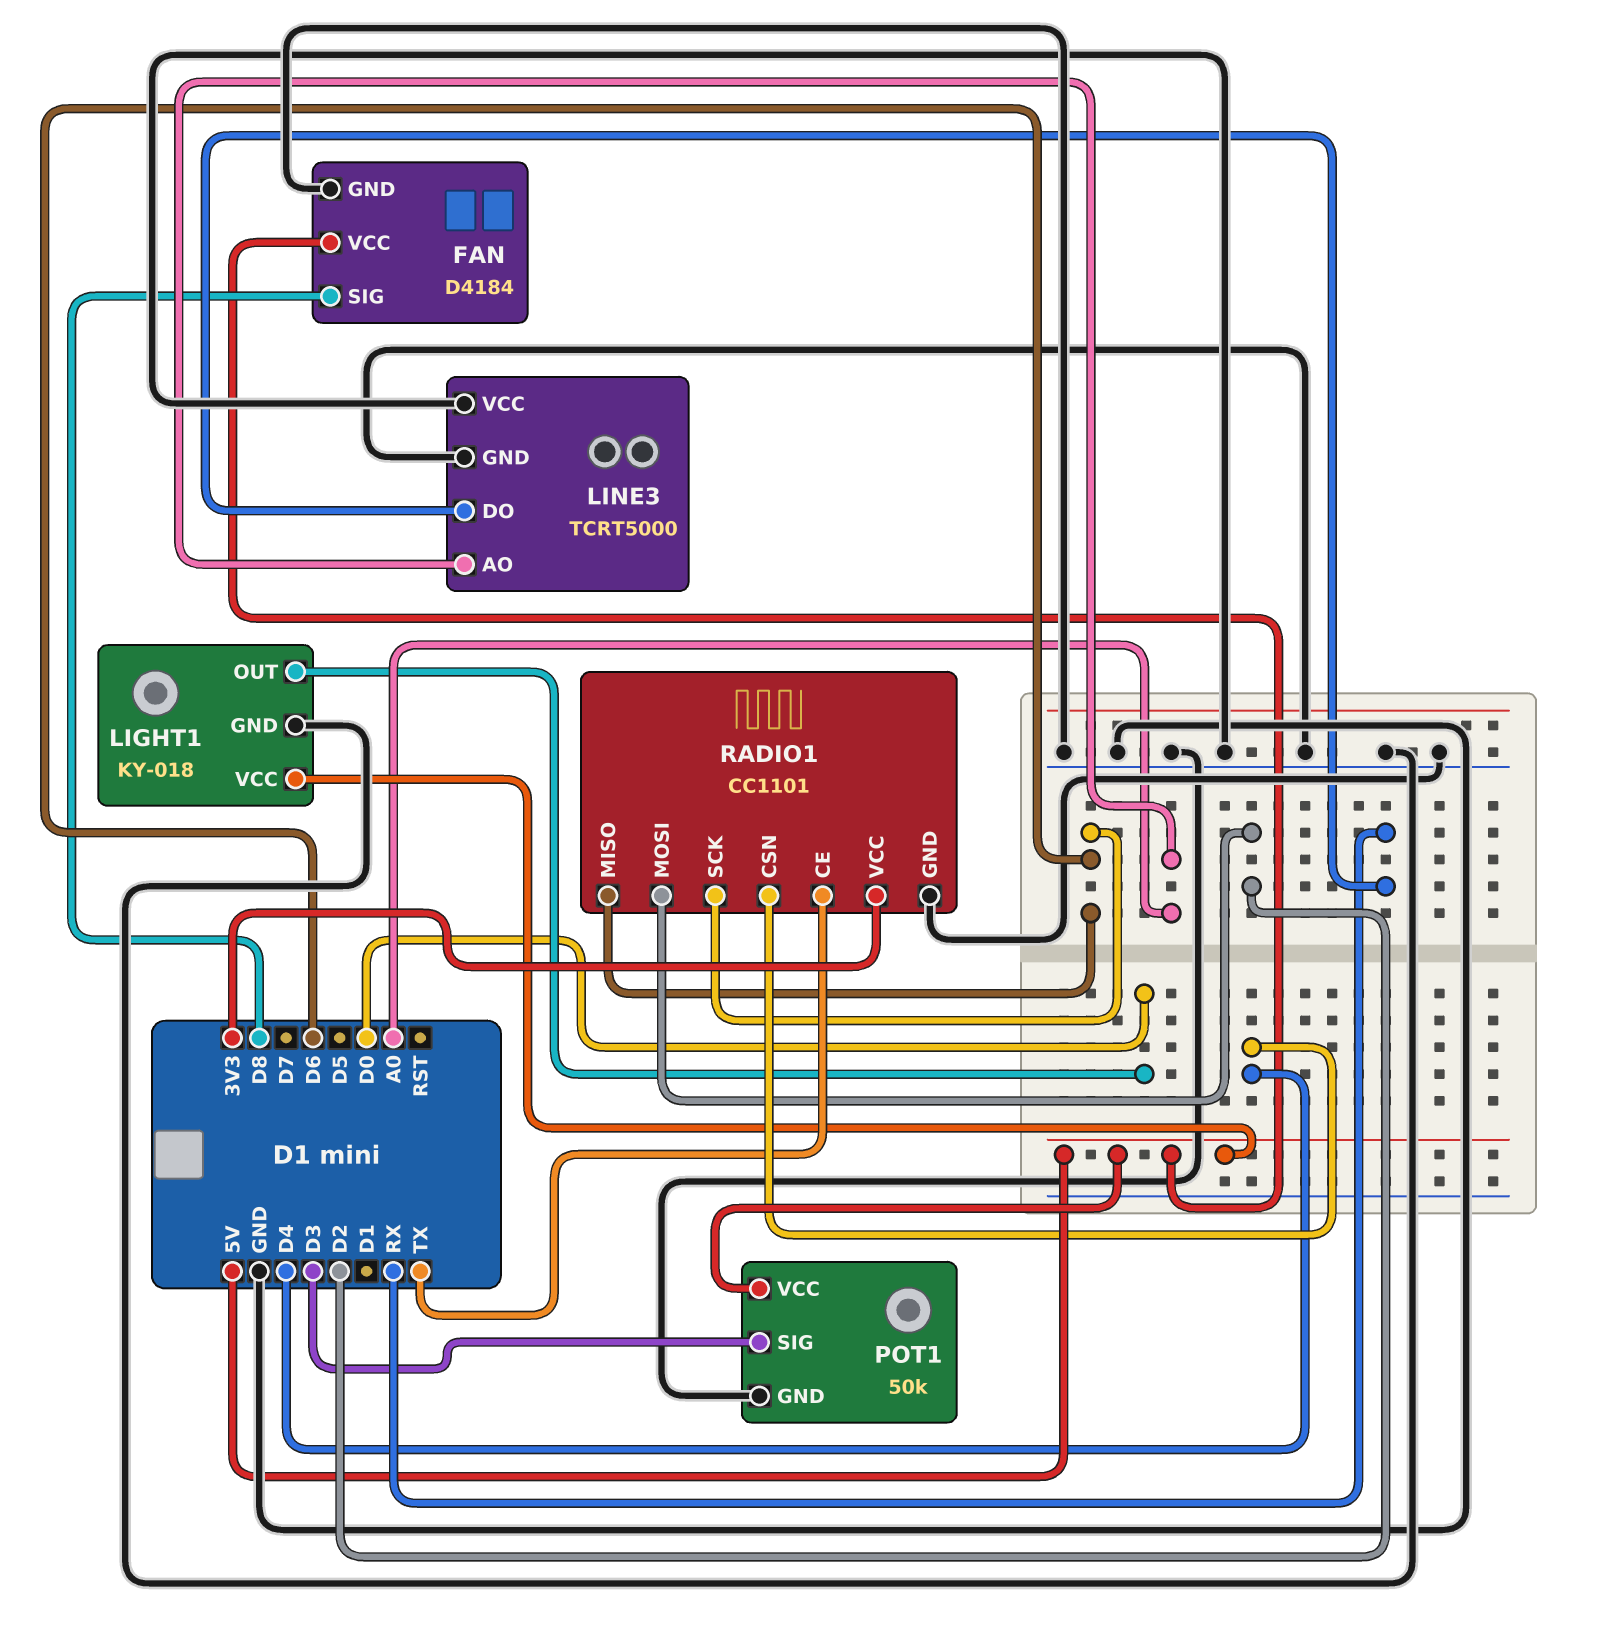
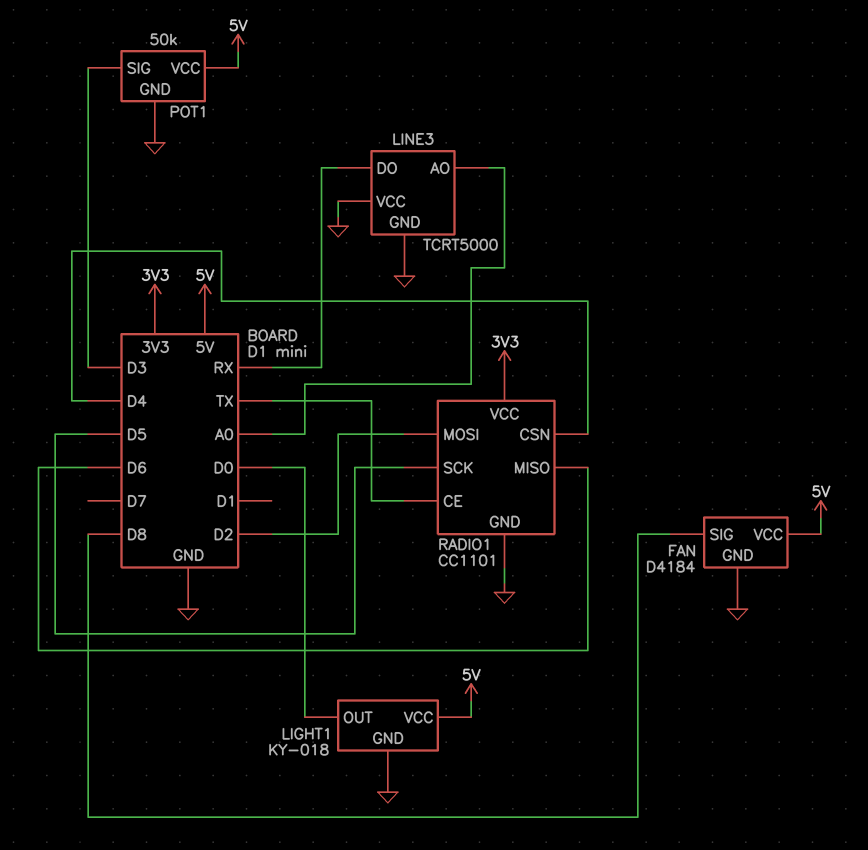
RADIO1 pin SCK: D6 -> D5

